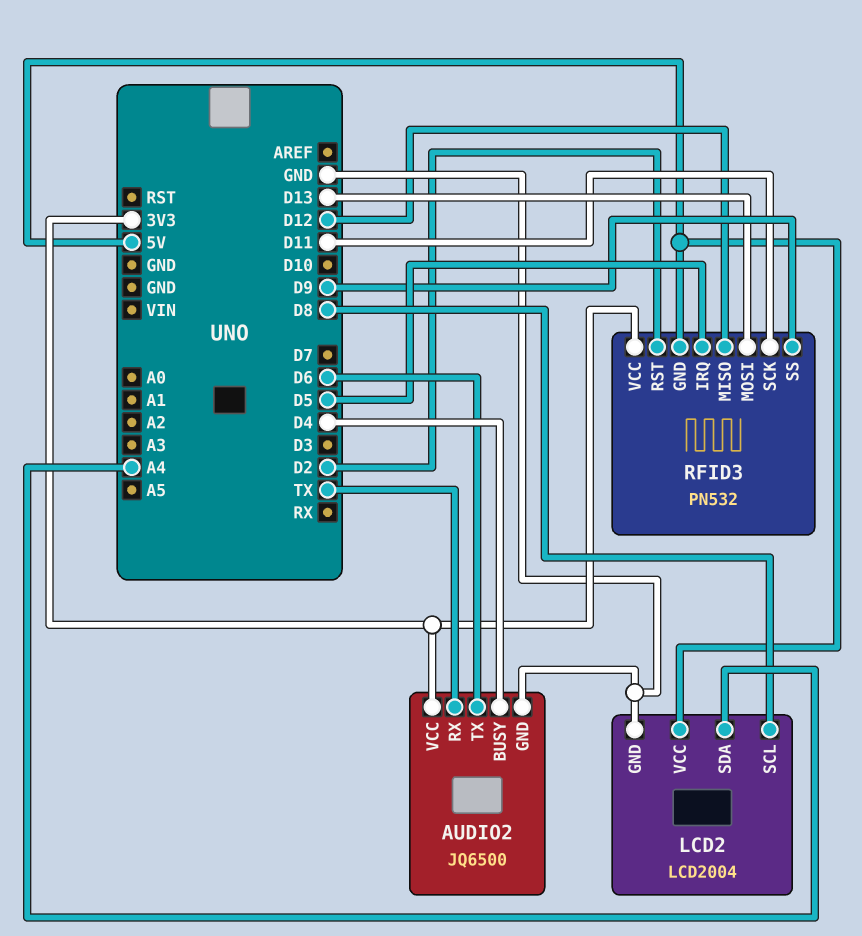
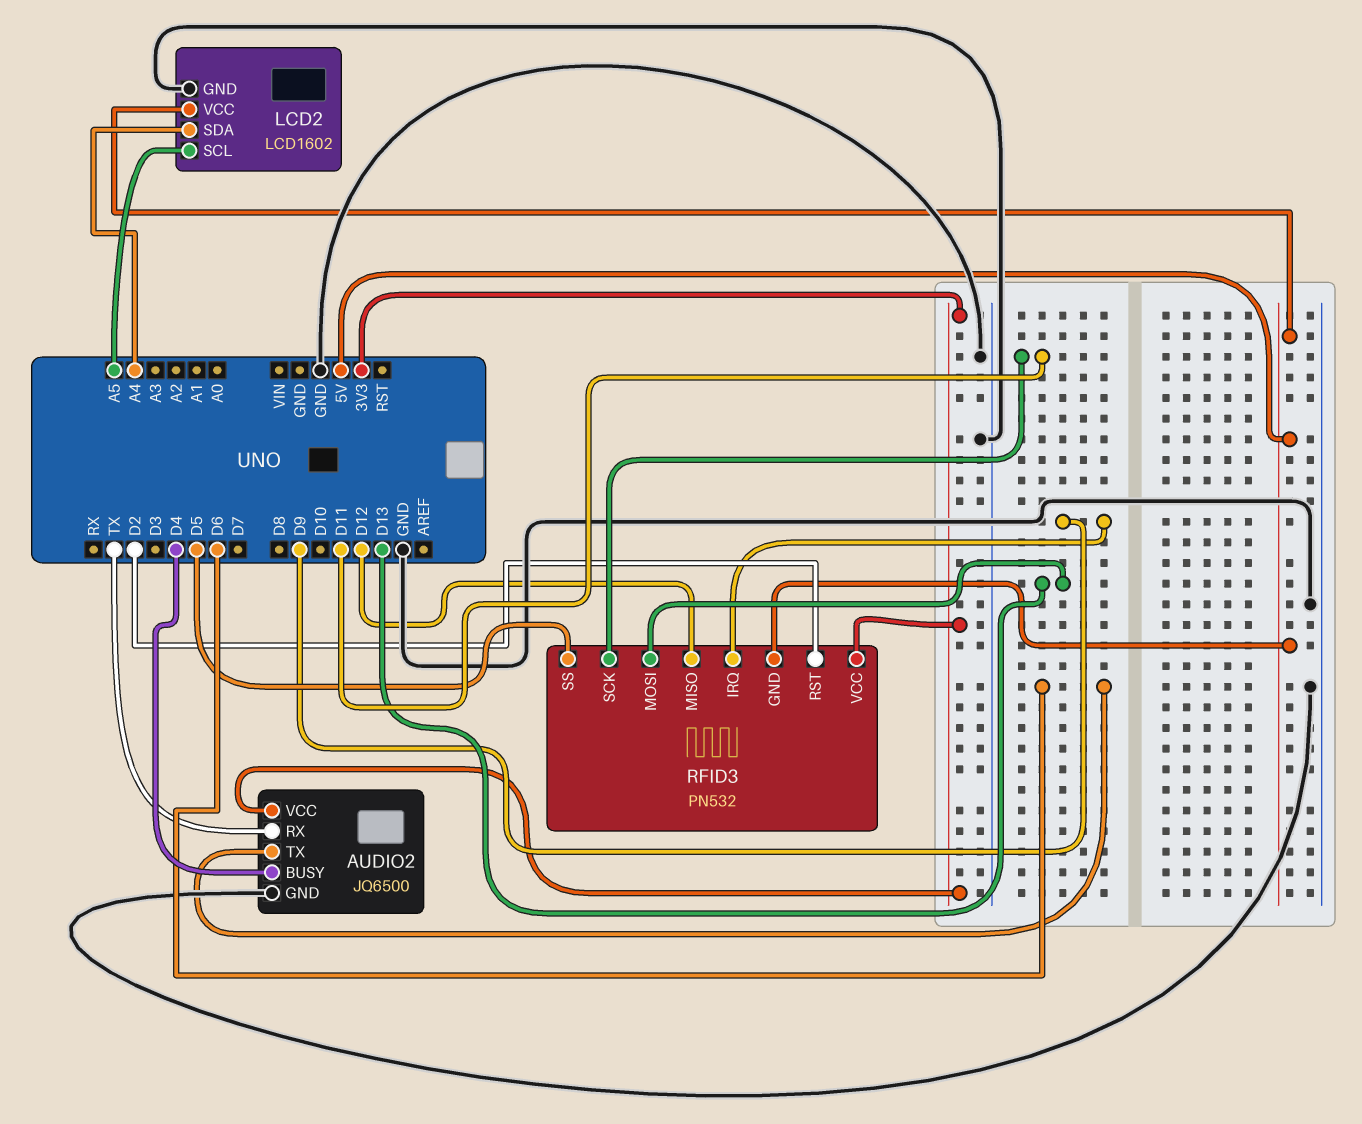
LCD2: LCD2004 -> LCD1602
LCD2 pin SCL: D8 -> A5
RFID3 pin IRQ: D5 -> D9
RFID3 pin SS: D9 -> D5

